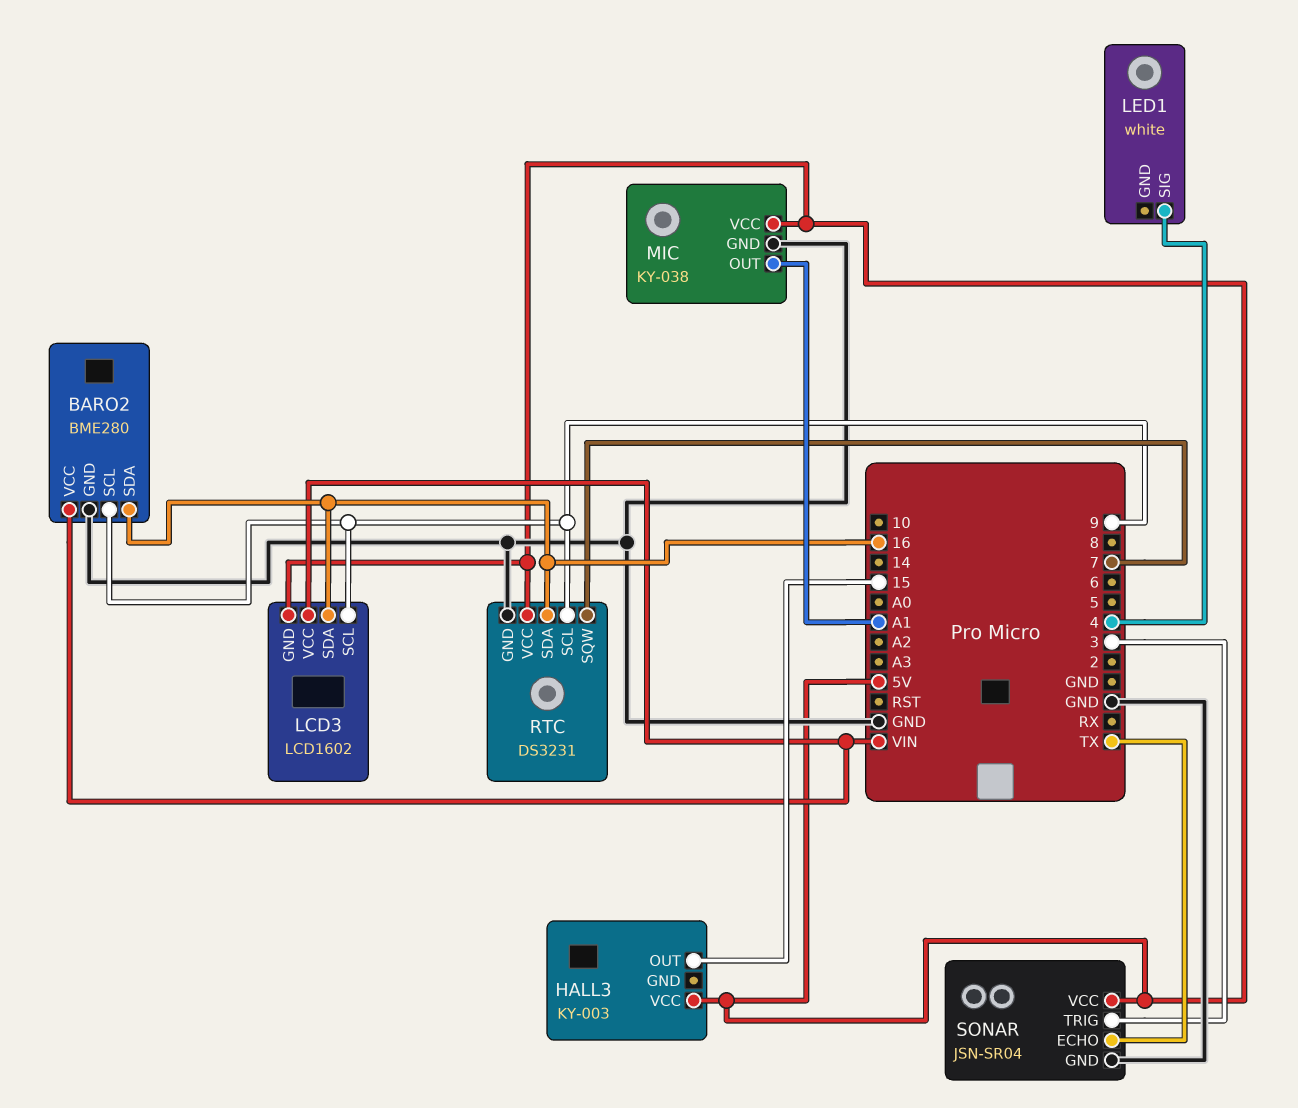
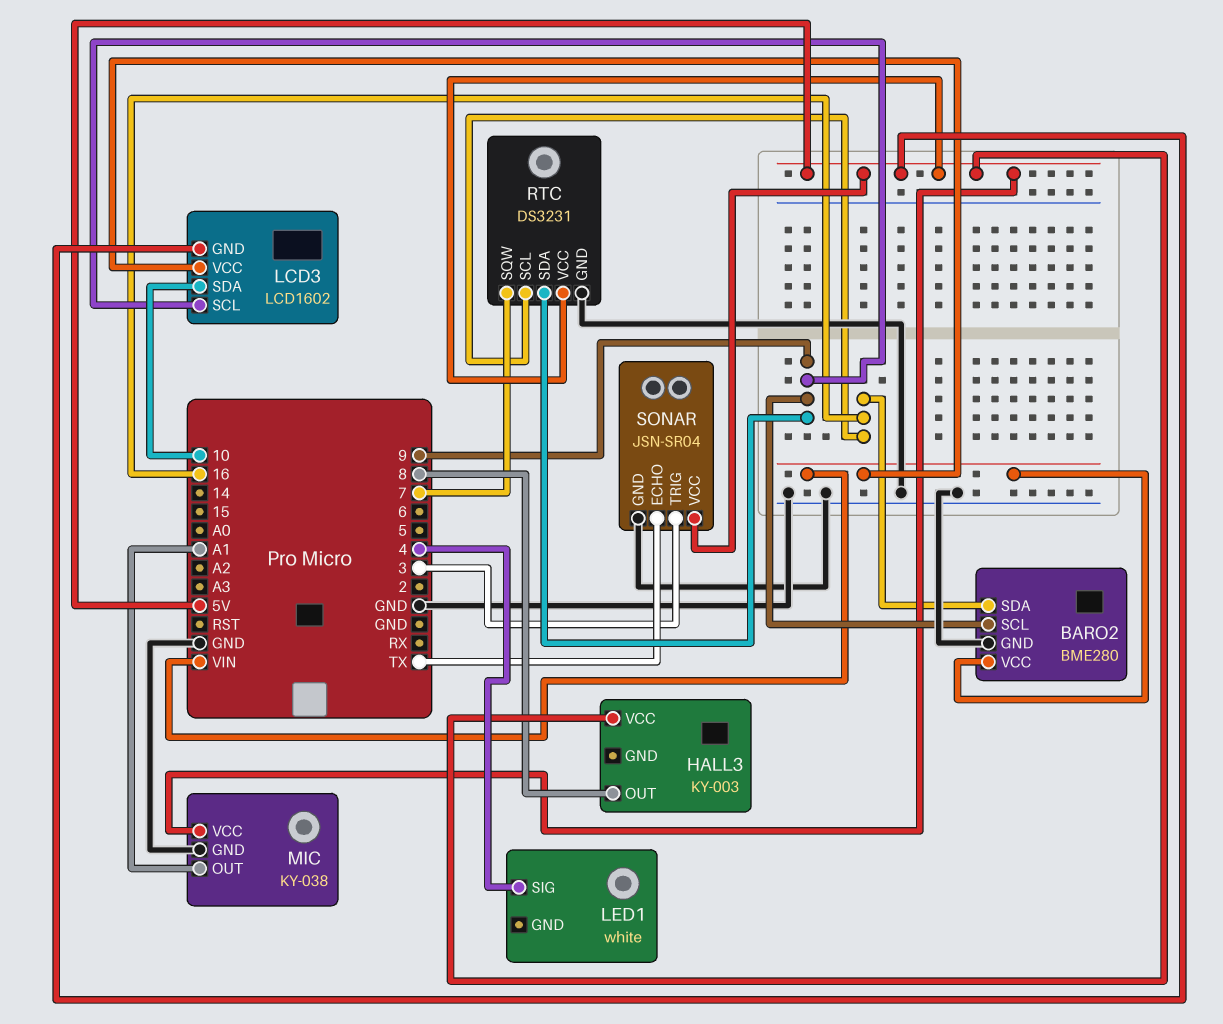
HALL3 pin OUT: 15 -> 8
LCD3 pin SDA: 16 -> 10
RTC pin SCL: 9 -> 16
RTC pin SDA: 16 -> 9

